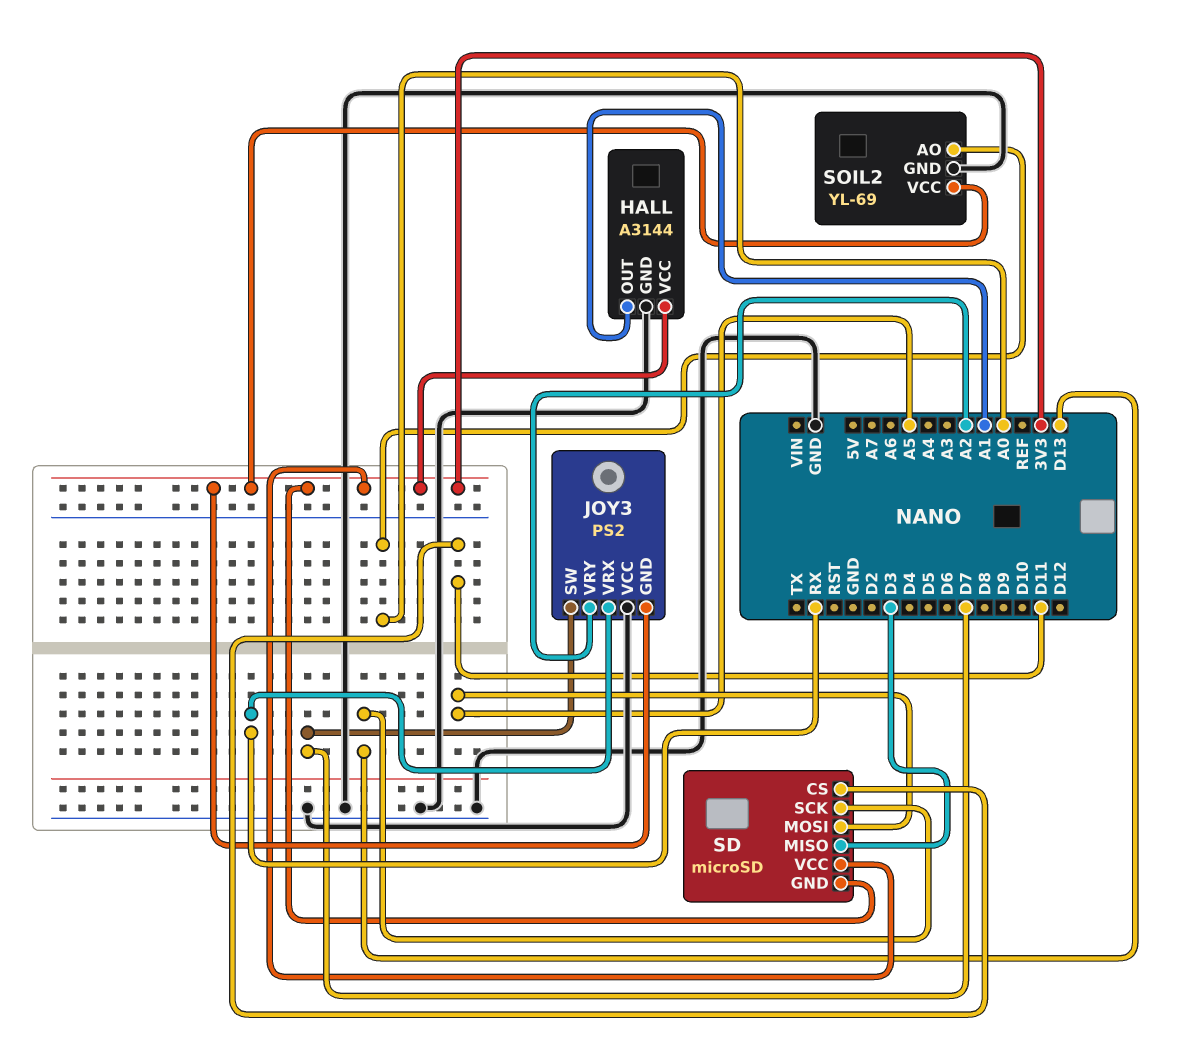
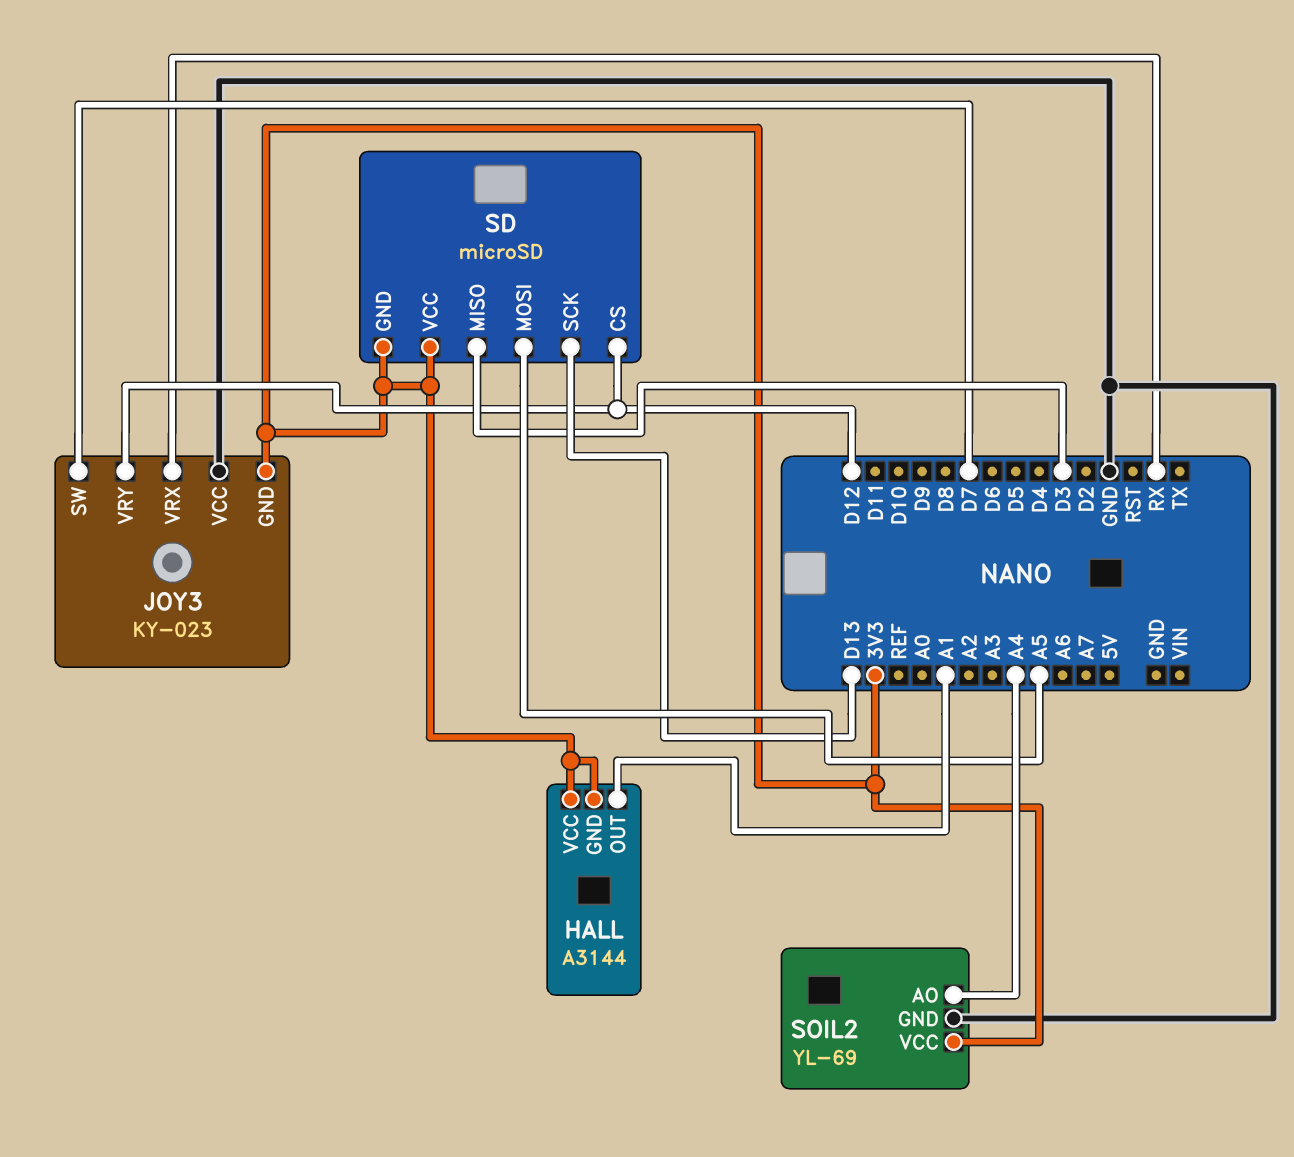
HALL pin GND: GND -> 3V3
JOY3: PS2 -> KY-023
JOY3 pin VRY: A2 -> D12
SD pin CS: D11 -> D12
SOIL2 pin AO: A0 -> A4

